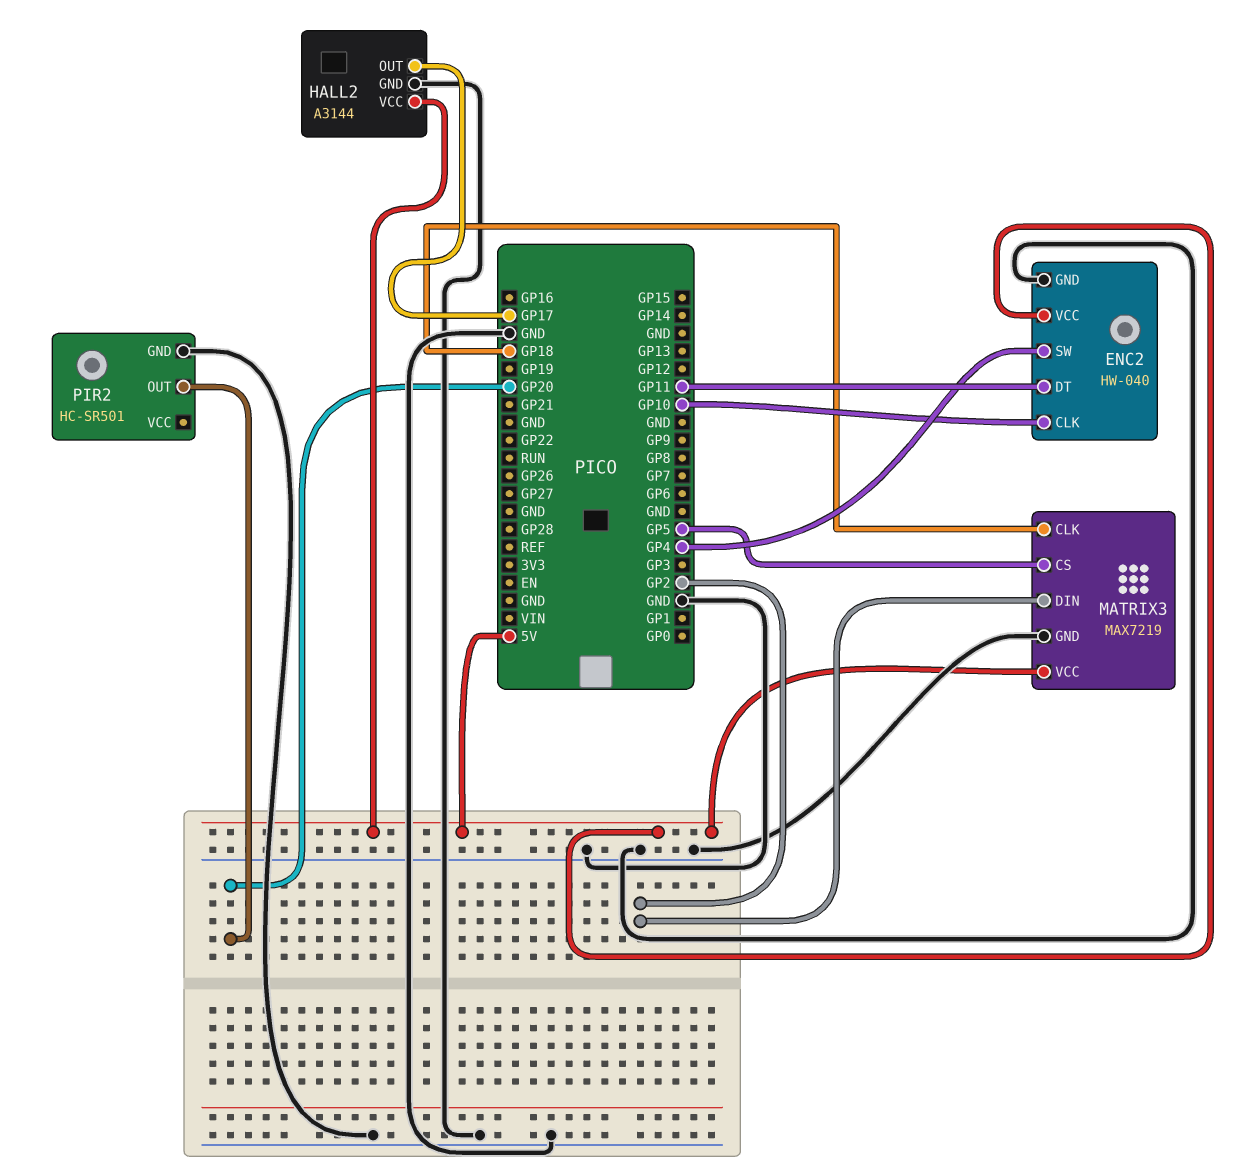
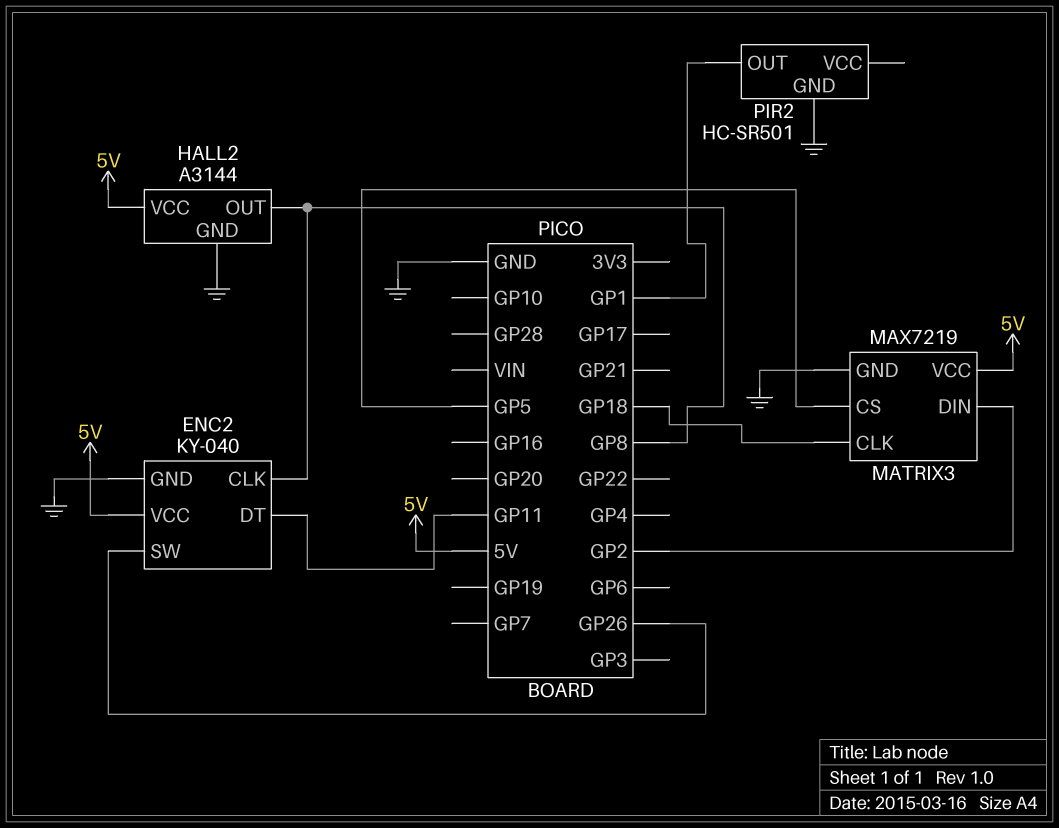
ENC2: HW-040 -> KY-040
ENC2 pin CLK: GP10 -> GP8
ENC2 pin SW: GP4 -> GP26
HALL2 pin OUT: GP17 -> GP8
PIR2 pin OUT: GP20 -> GP1

